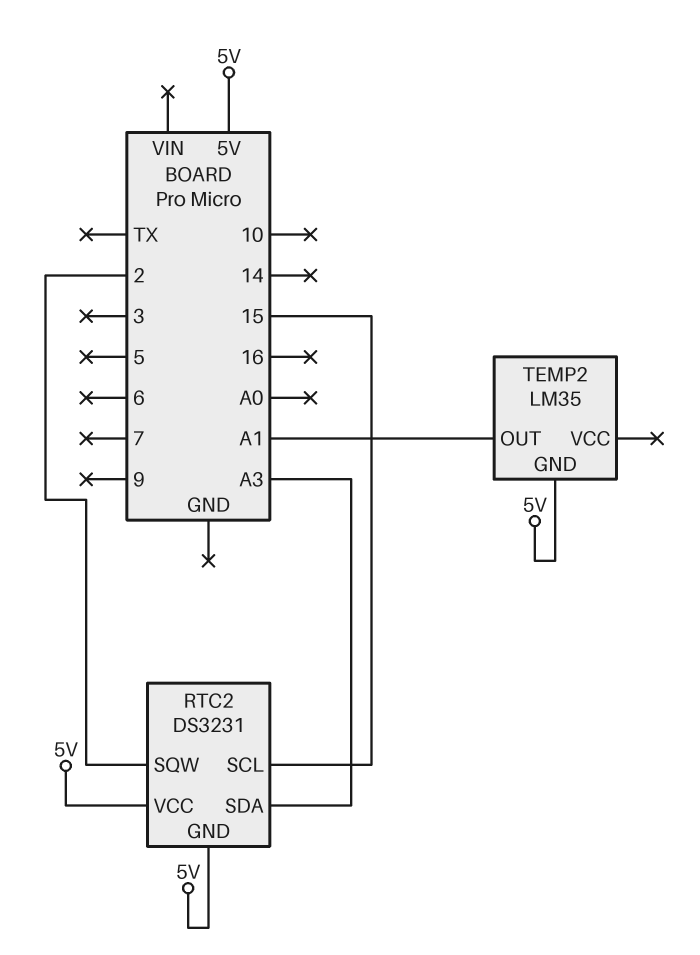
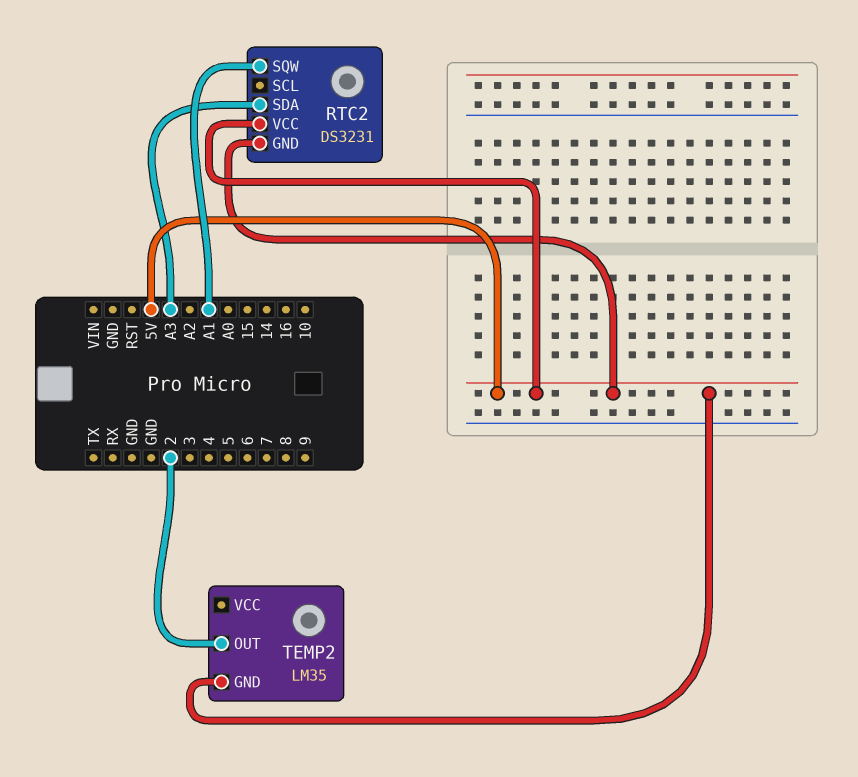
RTC2 pin SCL: 15 -> none
RTC2 pin SQW: 2 -> A1
TEMP2 pin OUT: A1 -> 2

